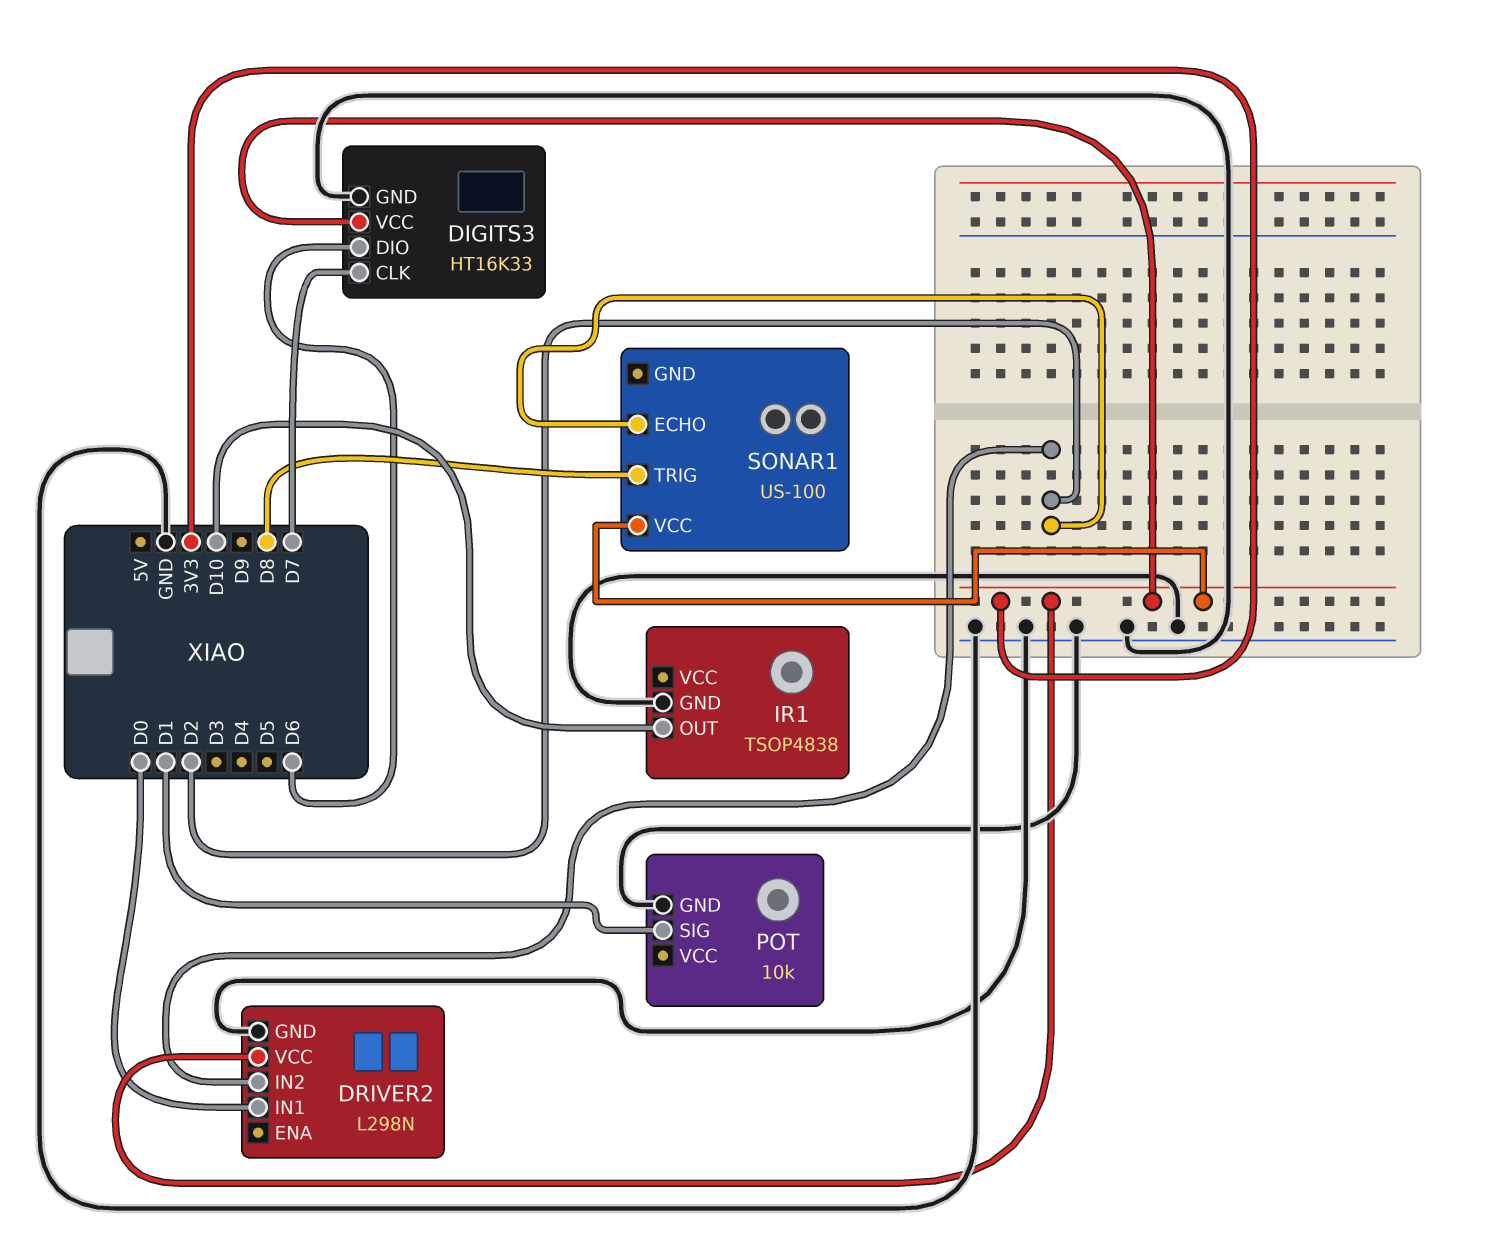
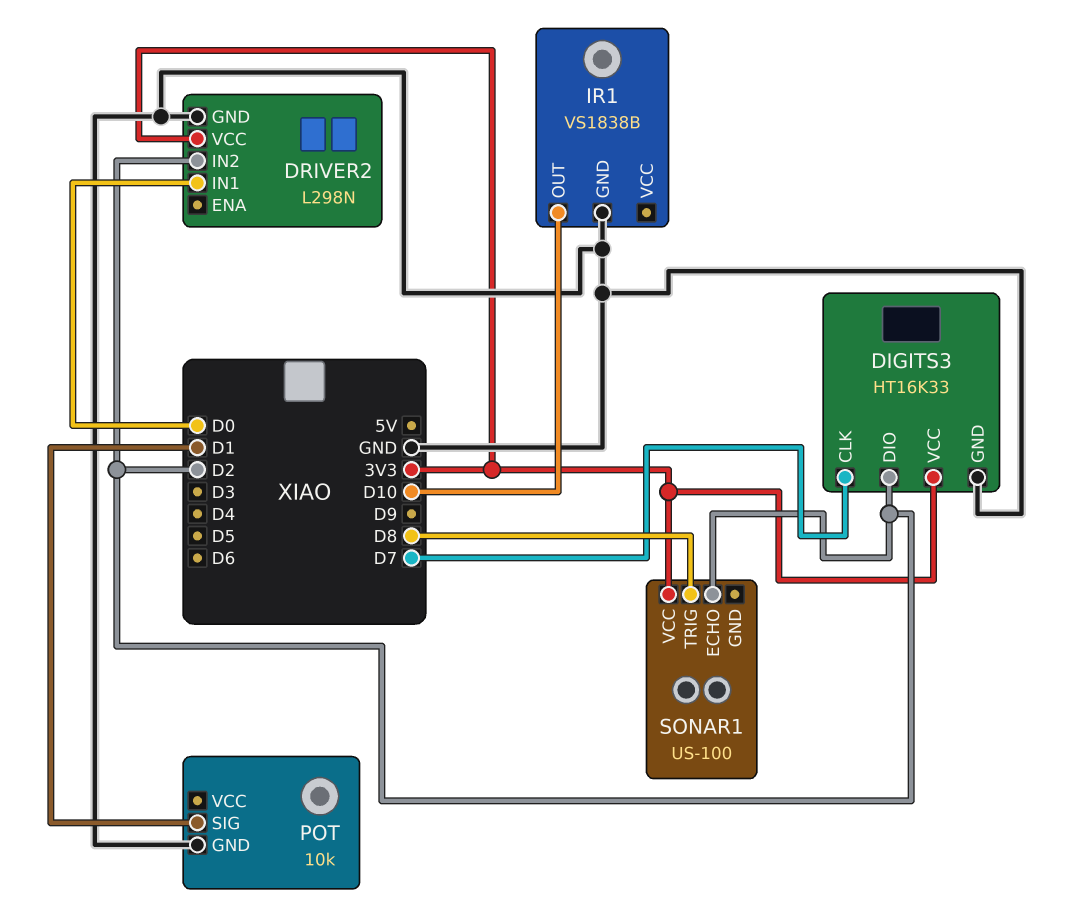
DIGITS3 pin DIO: D6 -> D2
IR1: TSOP4838 -> VS1838B

